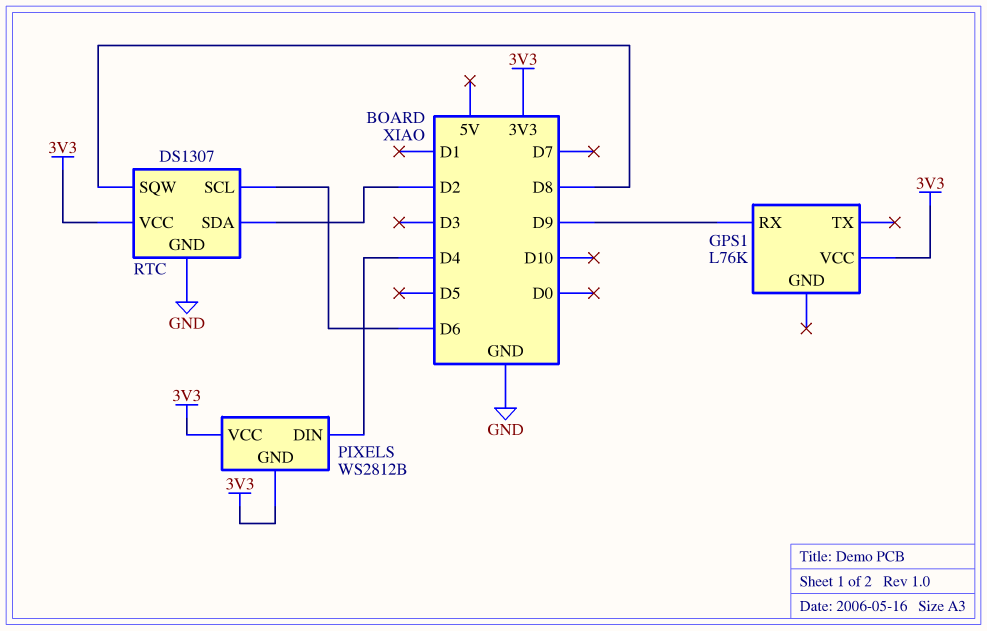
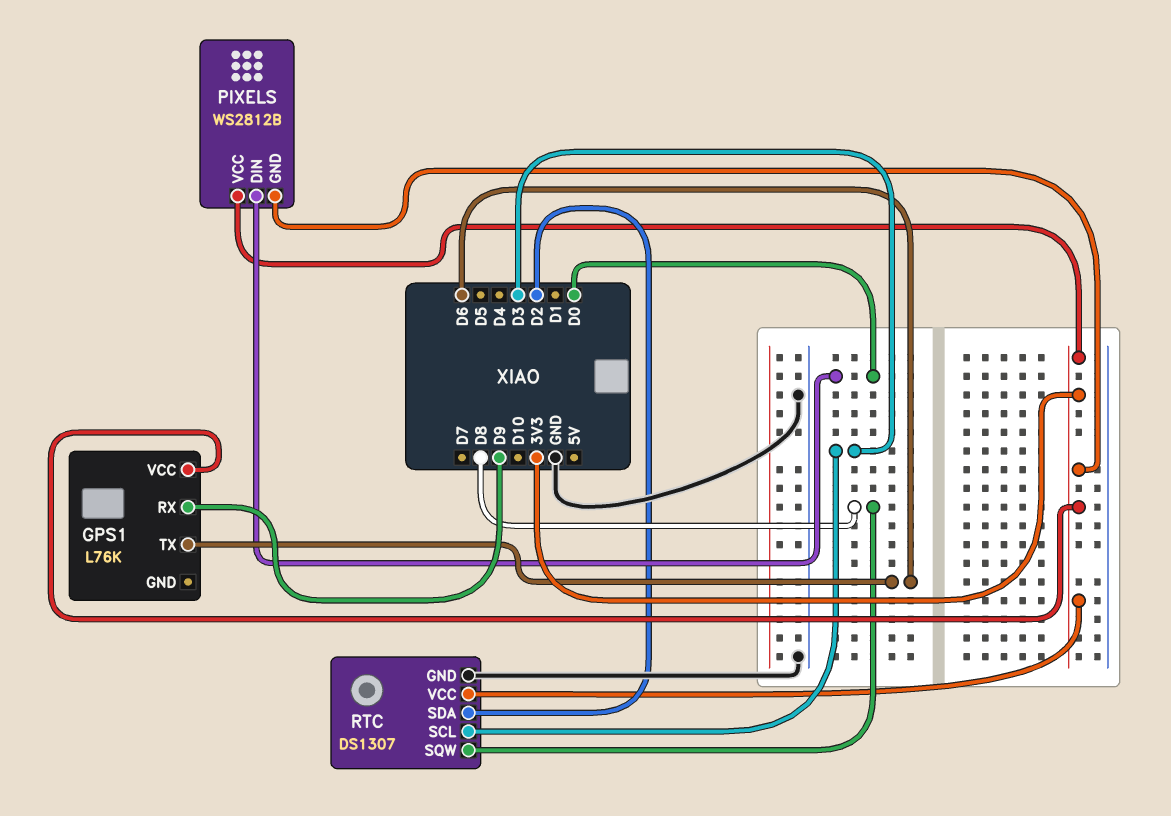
GPS1 pin TX: none -> D6
PIXELS pin DIN: D4 -> D0
RTC pin SCL: D6 -> D3

